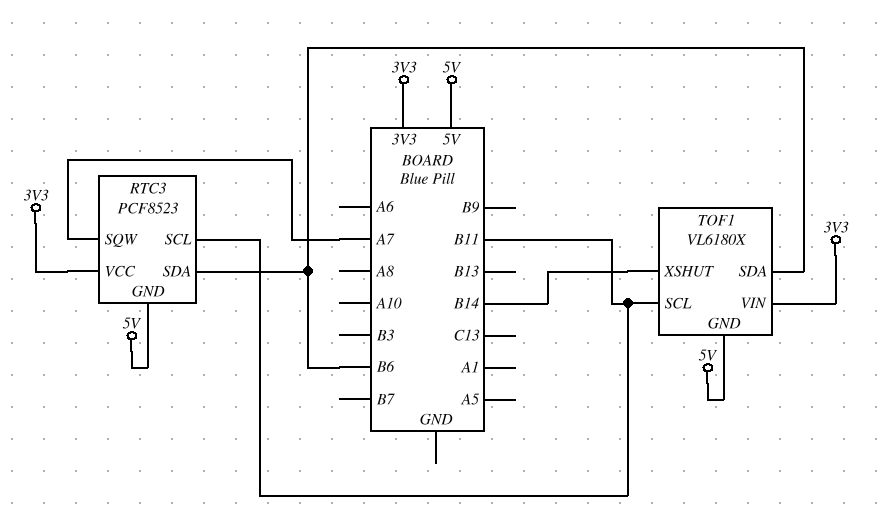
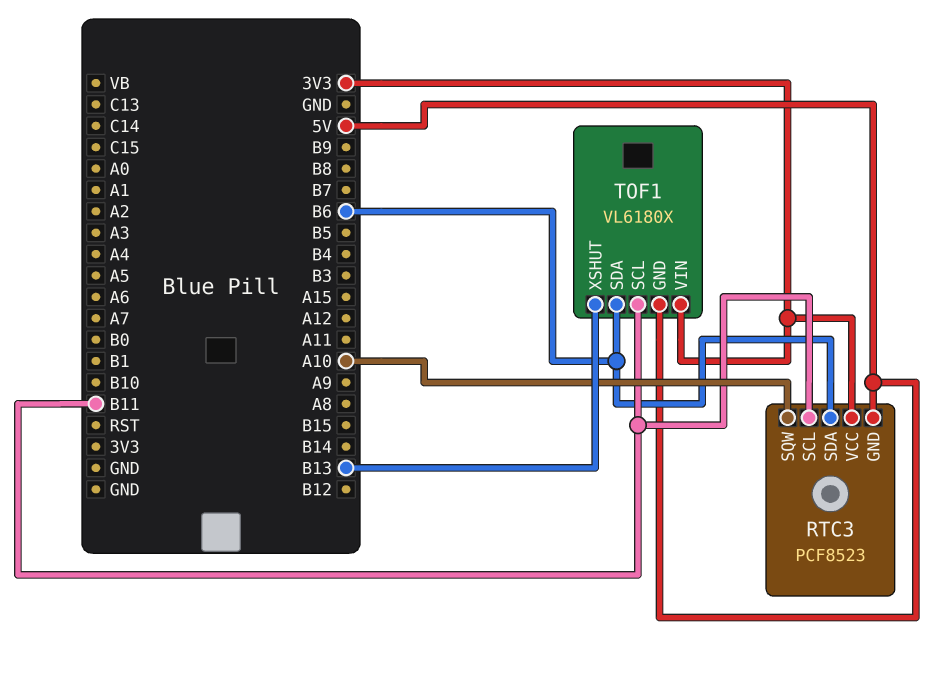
RTC3 pin SQW: A7 -> A10
TOF1 pin XSHUT: B14 -> B13

